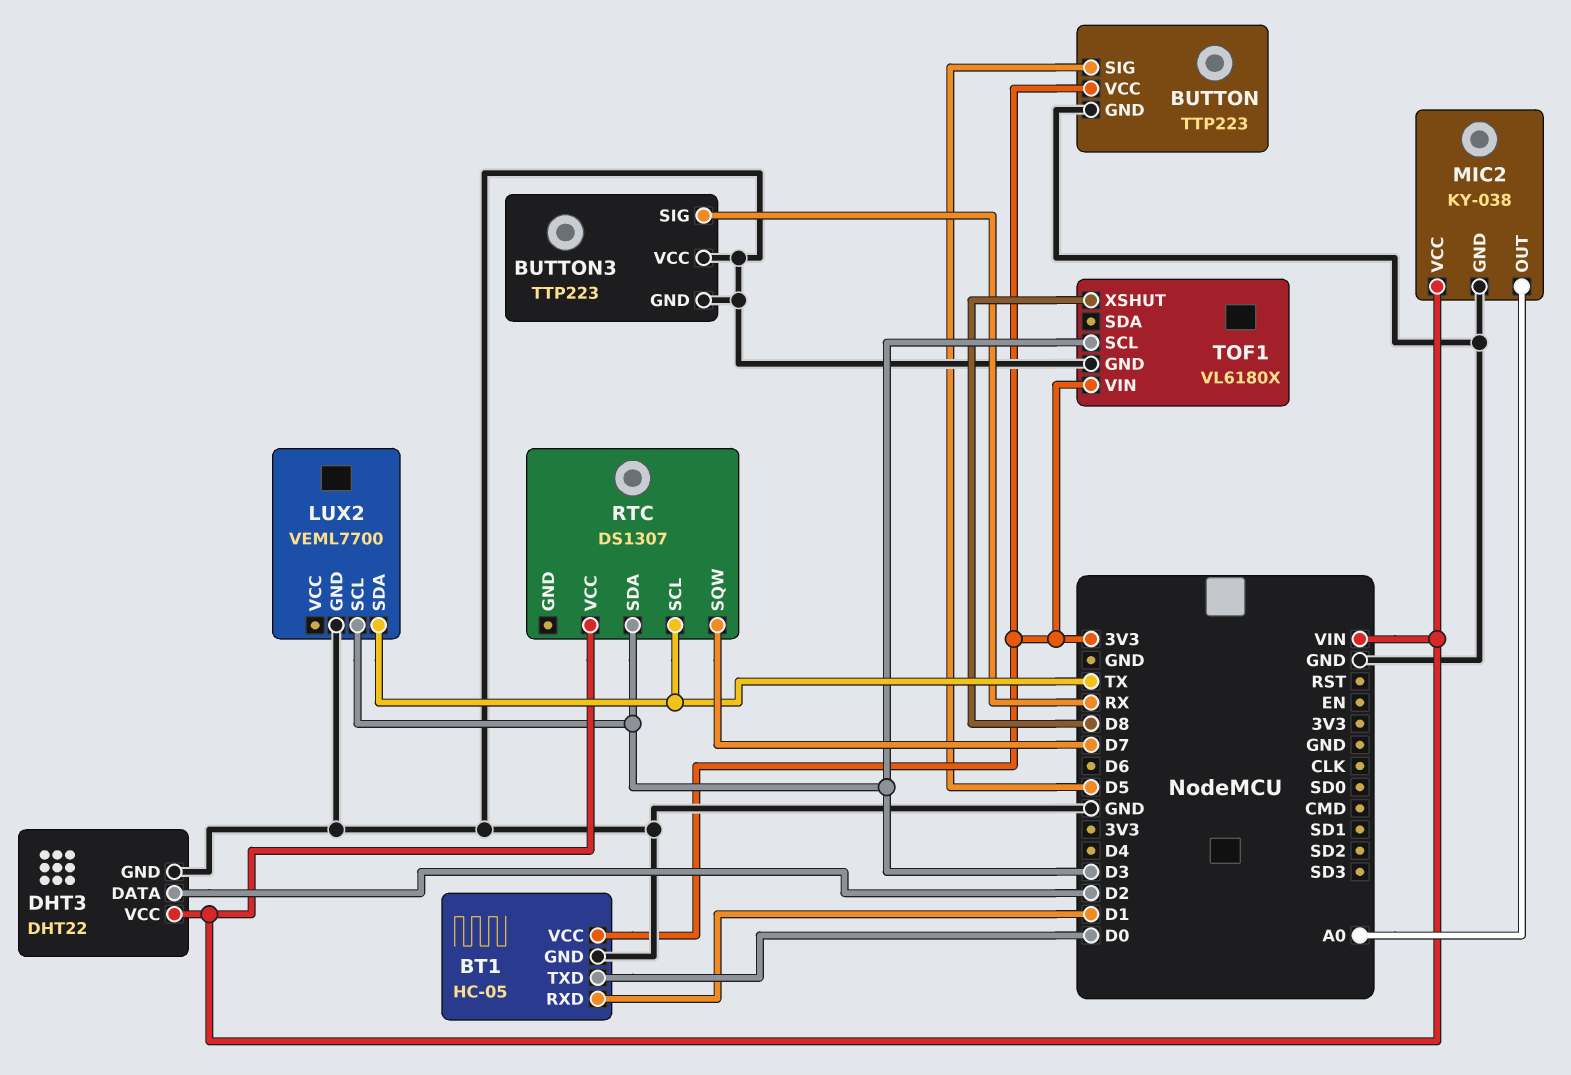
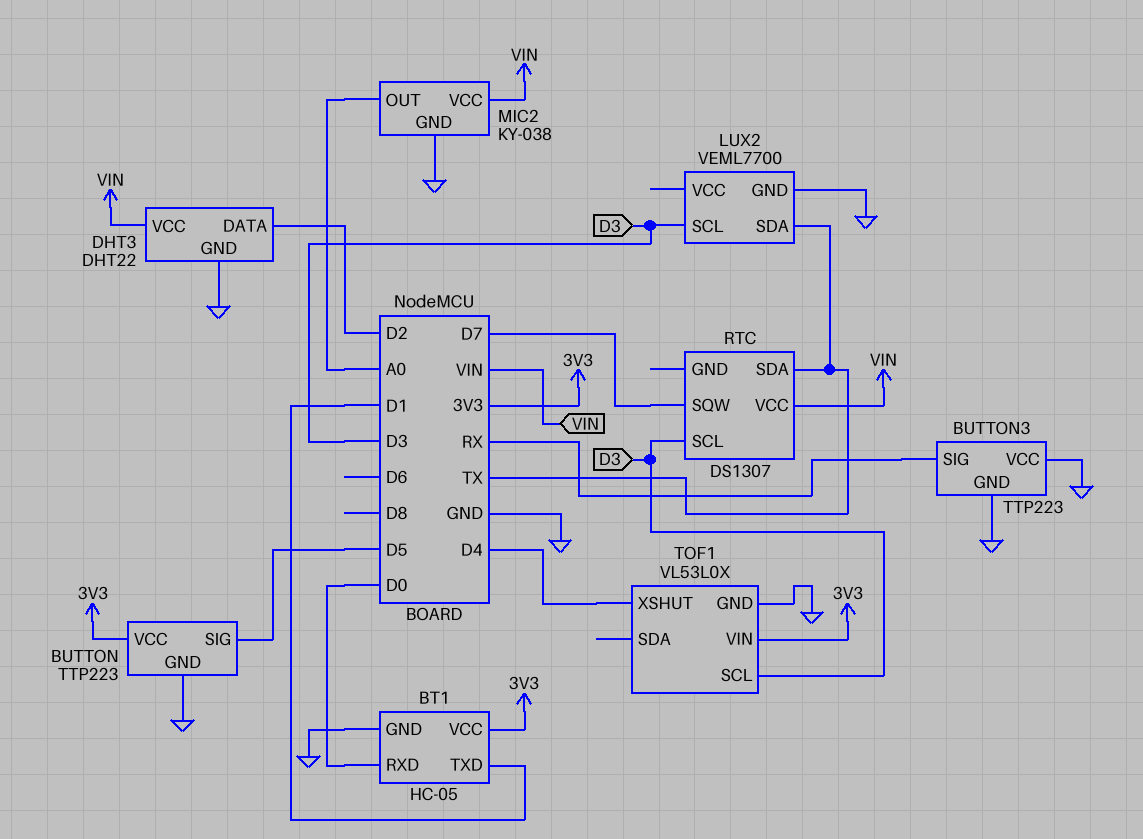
BT1 pin RXD: D1 -> D0
BT1 pin TXD: D0 -> D1
RTC pin SCL: TX -> D3
RTC pin SDA: D3 -> TX
TOF1: VL6180X -> VL53L0X
TOF1 pin XSHUT: D8 -> D4

